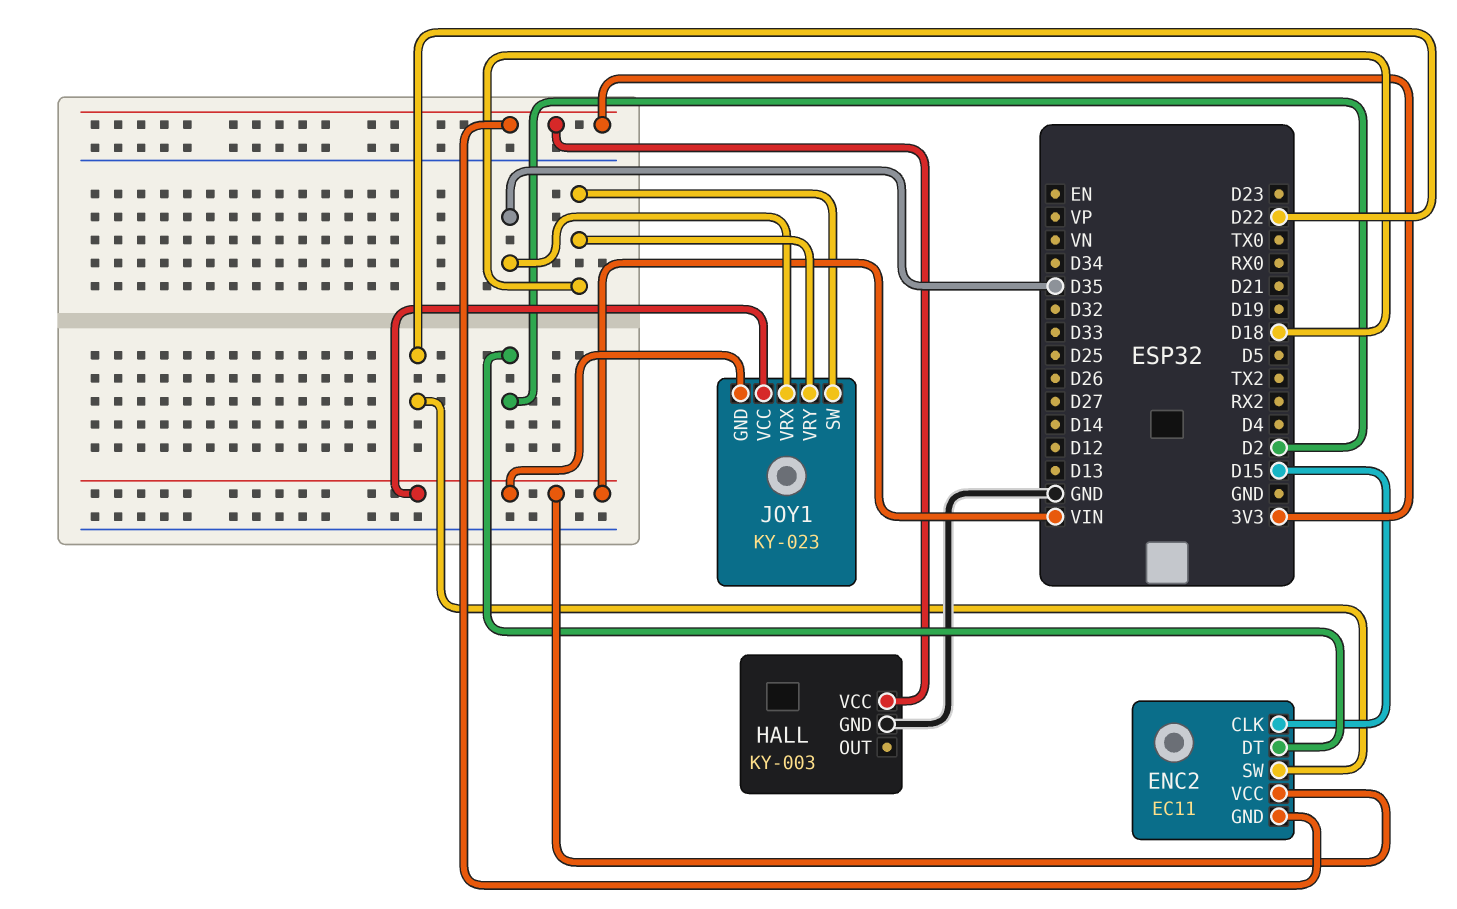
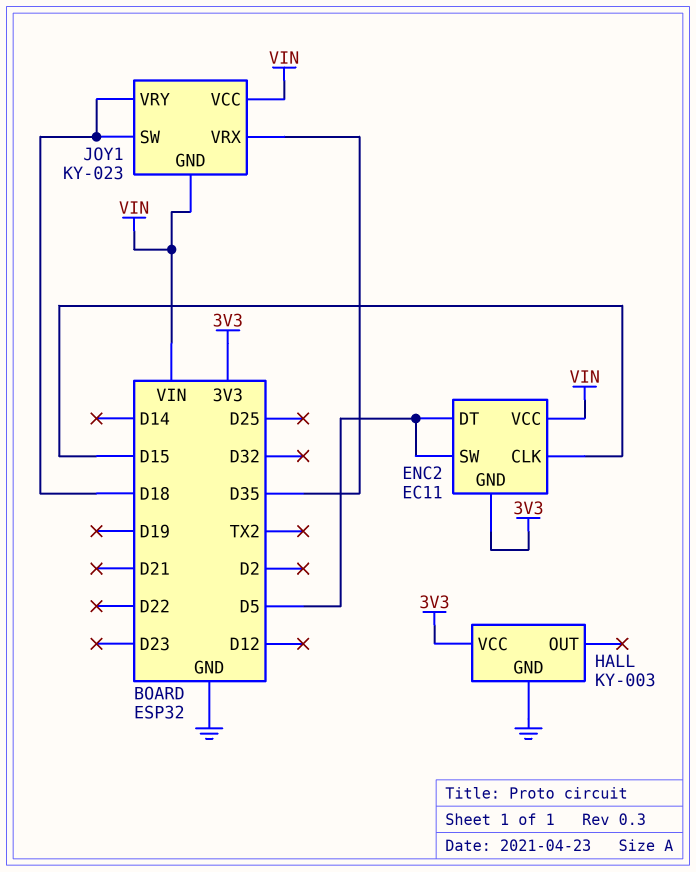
ENC2 pin DT: D2 -> D5
ENC2 pin SW: D22 -> D5

